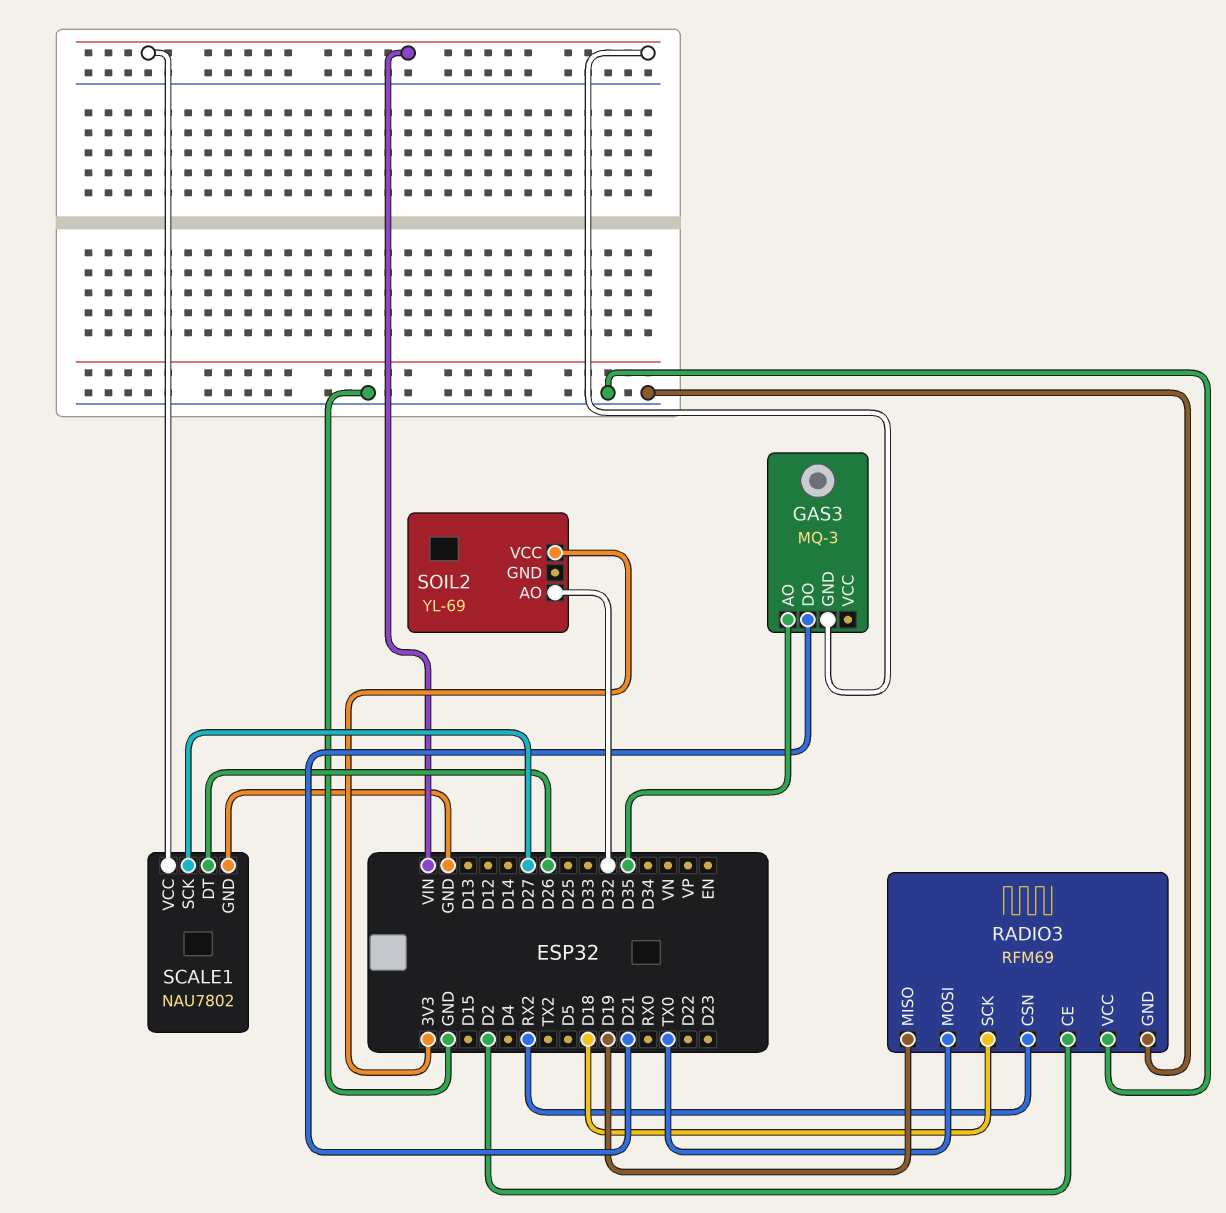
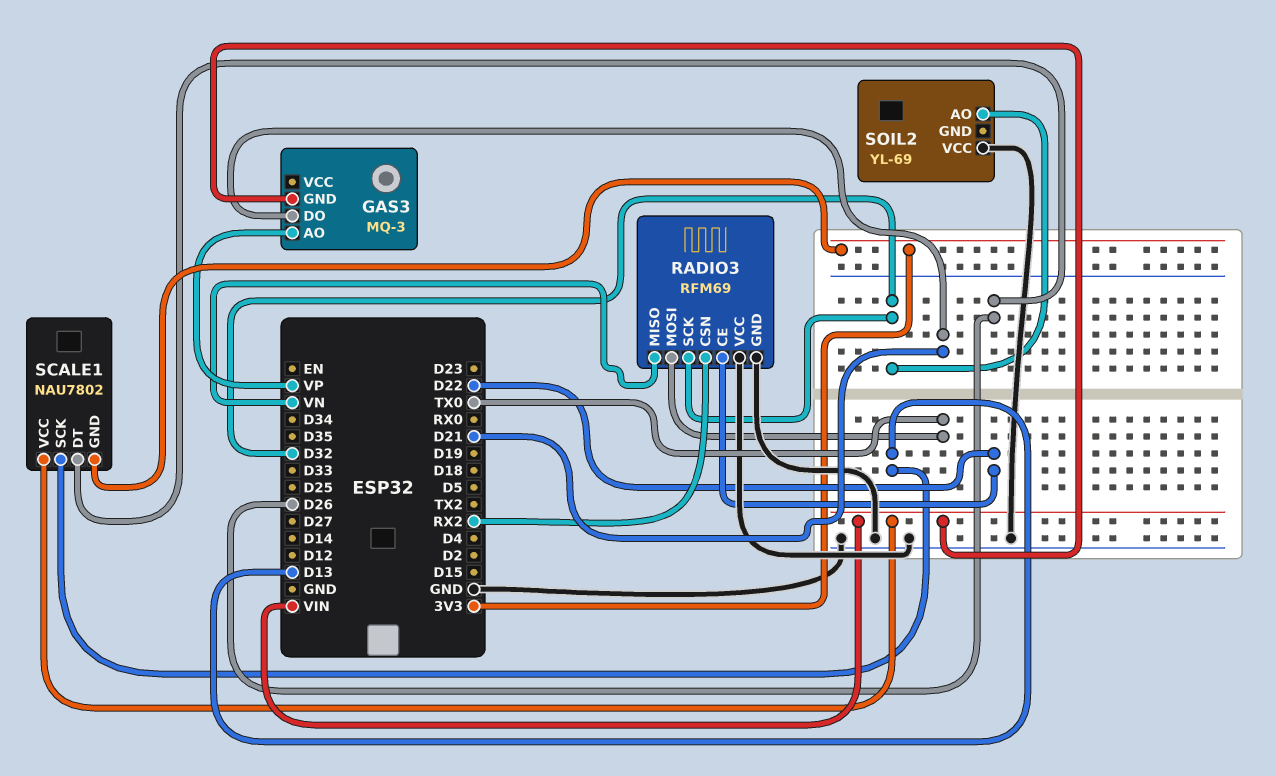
GAS3 pin AO: D35 -> VP
RADIO3 pin CE: D2 -> D22
RADIO3 pin MISO: D19 -> VN
RADIO3 pin SCK: D18 -> D32
SCALE1 pin GND: GND -> 3V3
SCALE1 pin SCK: D27 -> D13
SOIL2 pin VCC: 3V3 -> GND

